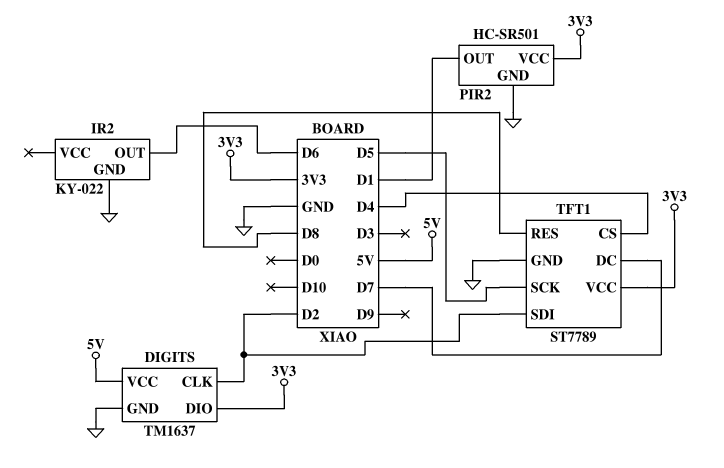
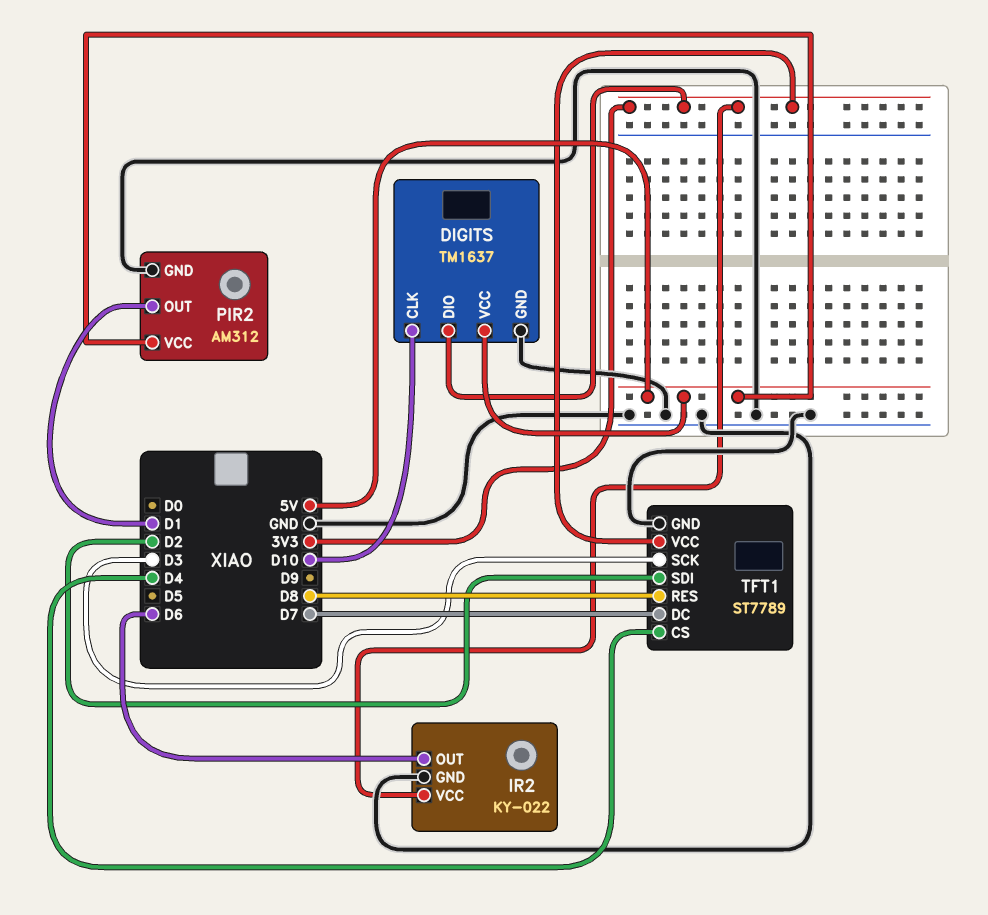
DIGITS pin CLK: D2 -> D10
IR2 pin VCC: none -> 3V3
PIR2: HC-SR501 -> AM312
PIR2 pin VCC: 3V3 -> 5V
TFT1 pin SCK: D5 -> D3

